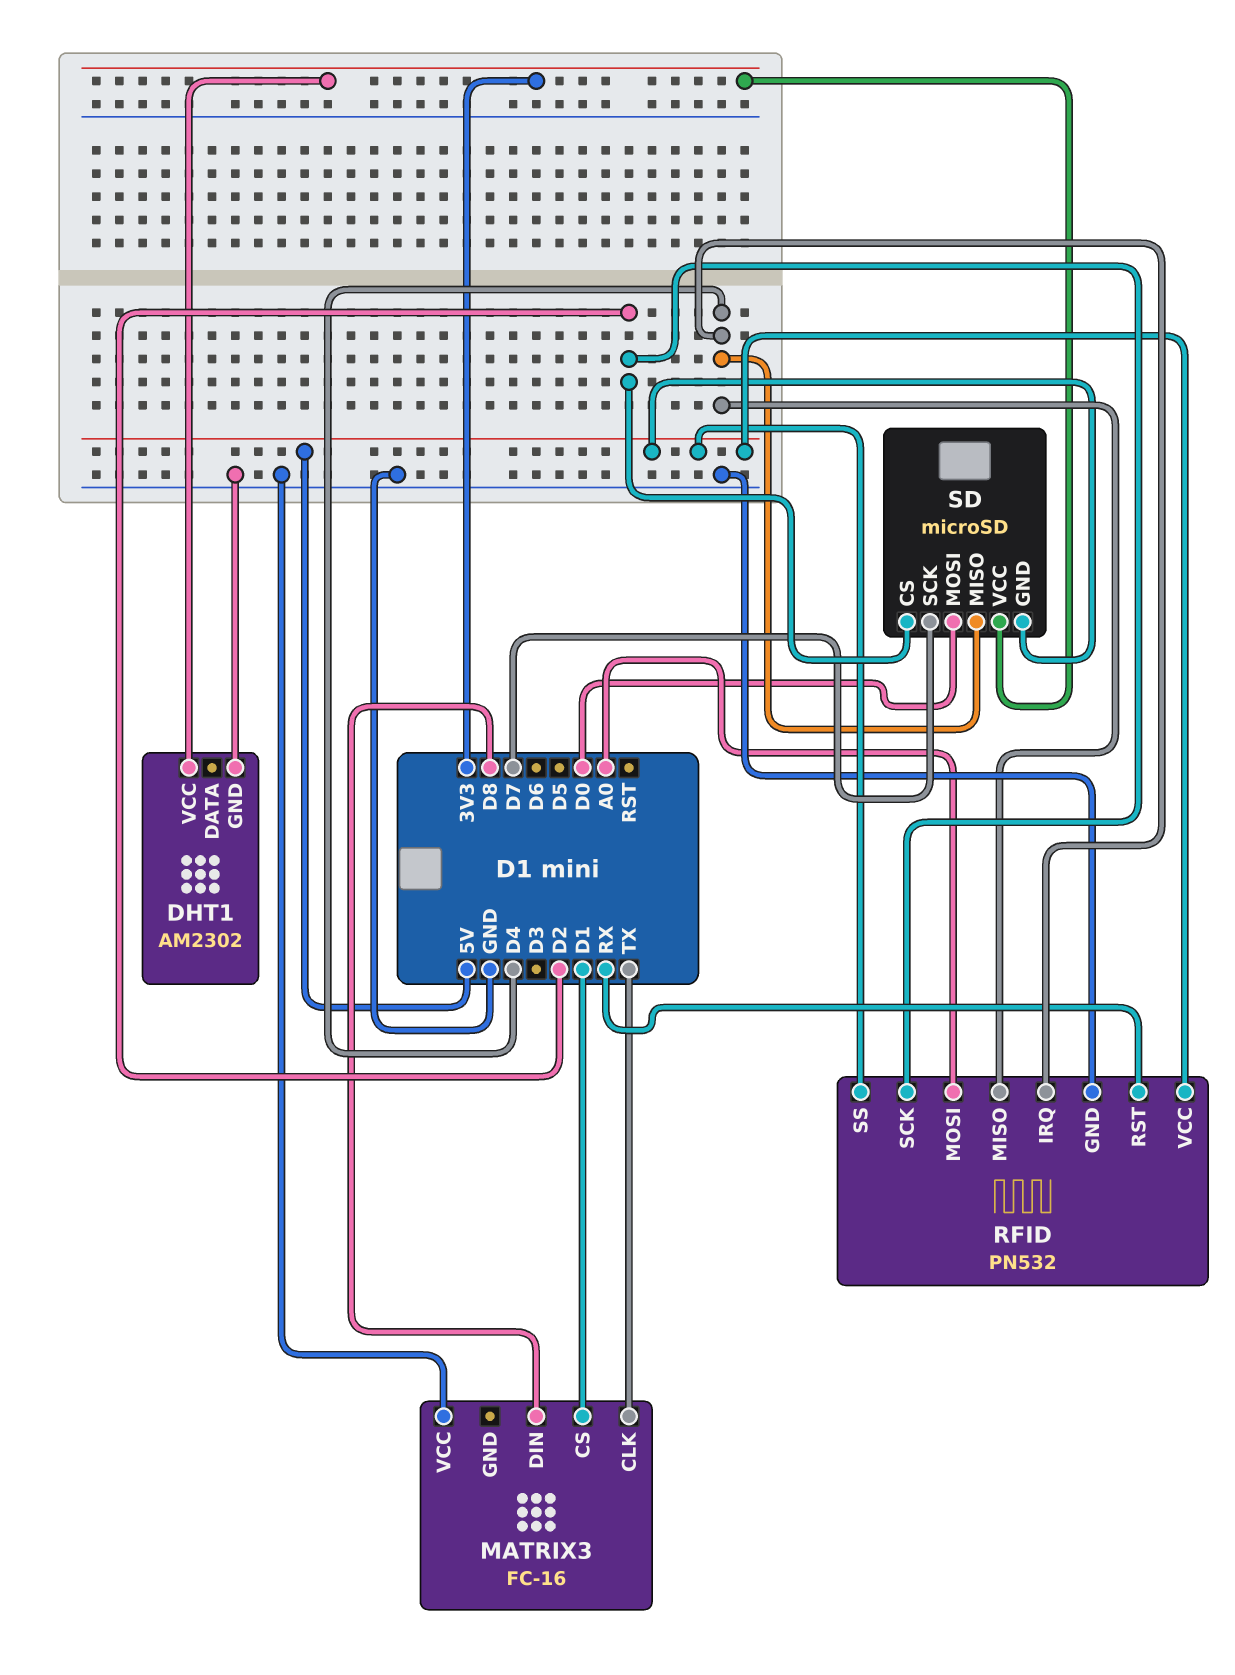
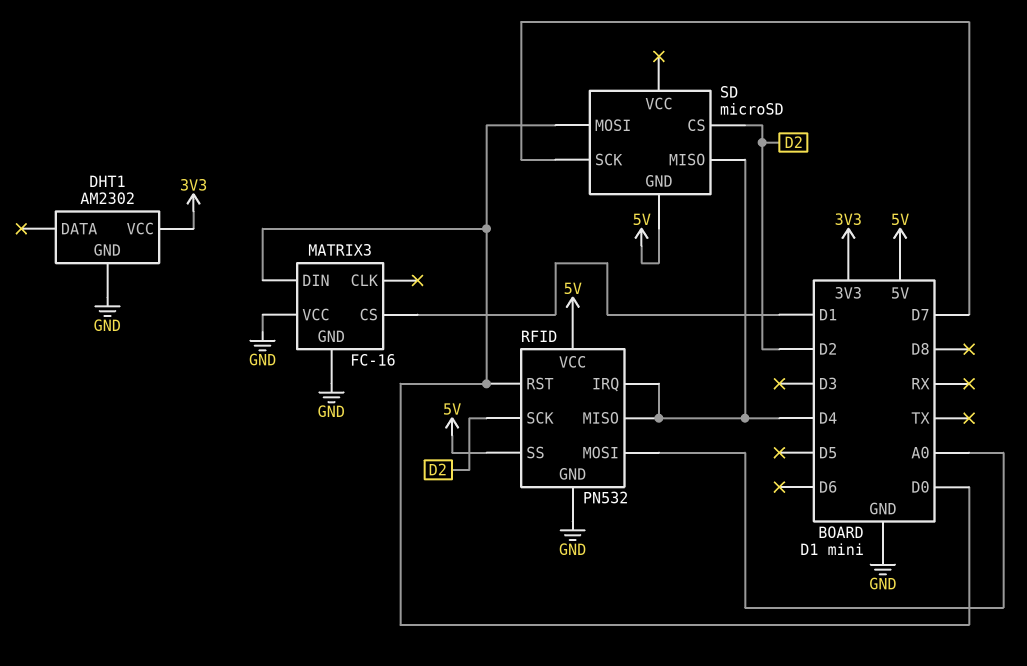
MATRIX3 pin CLK: TX -> none
MATRIX3 pin DIN: D8 -> D0
MATRIX3 pin GND: none -> GND
RFID pin RST: RX -> D0
SD pin VCC: 3V3 -> none

